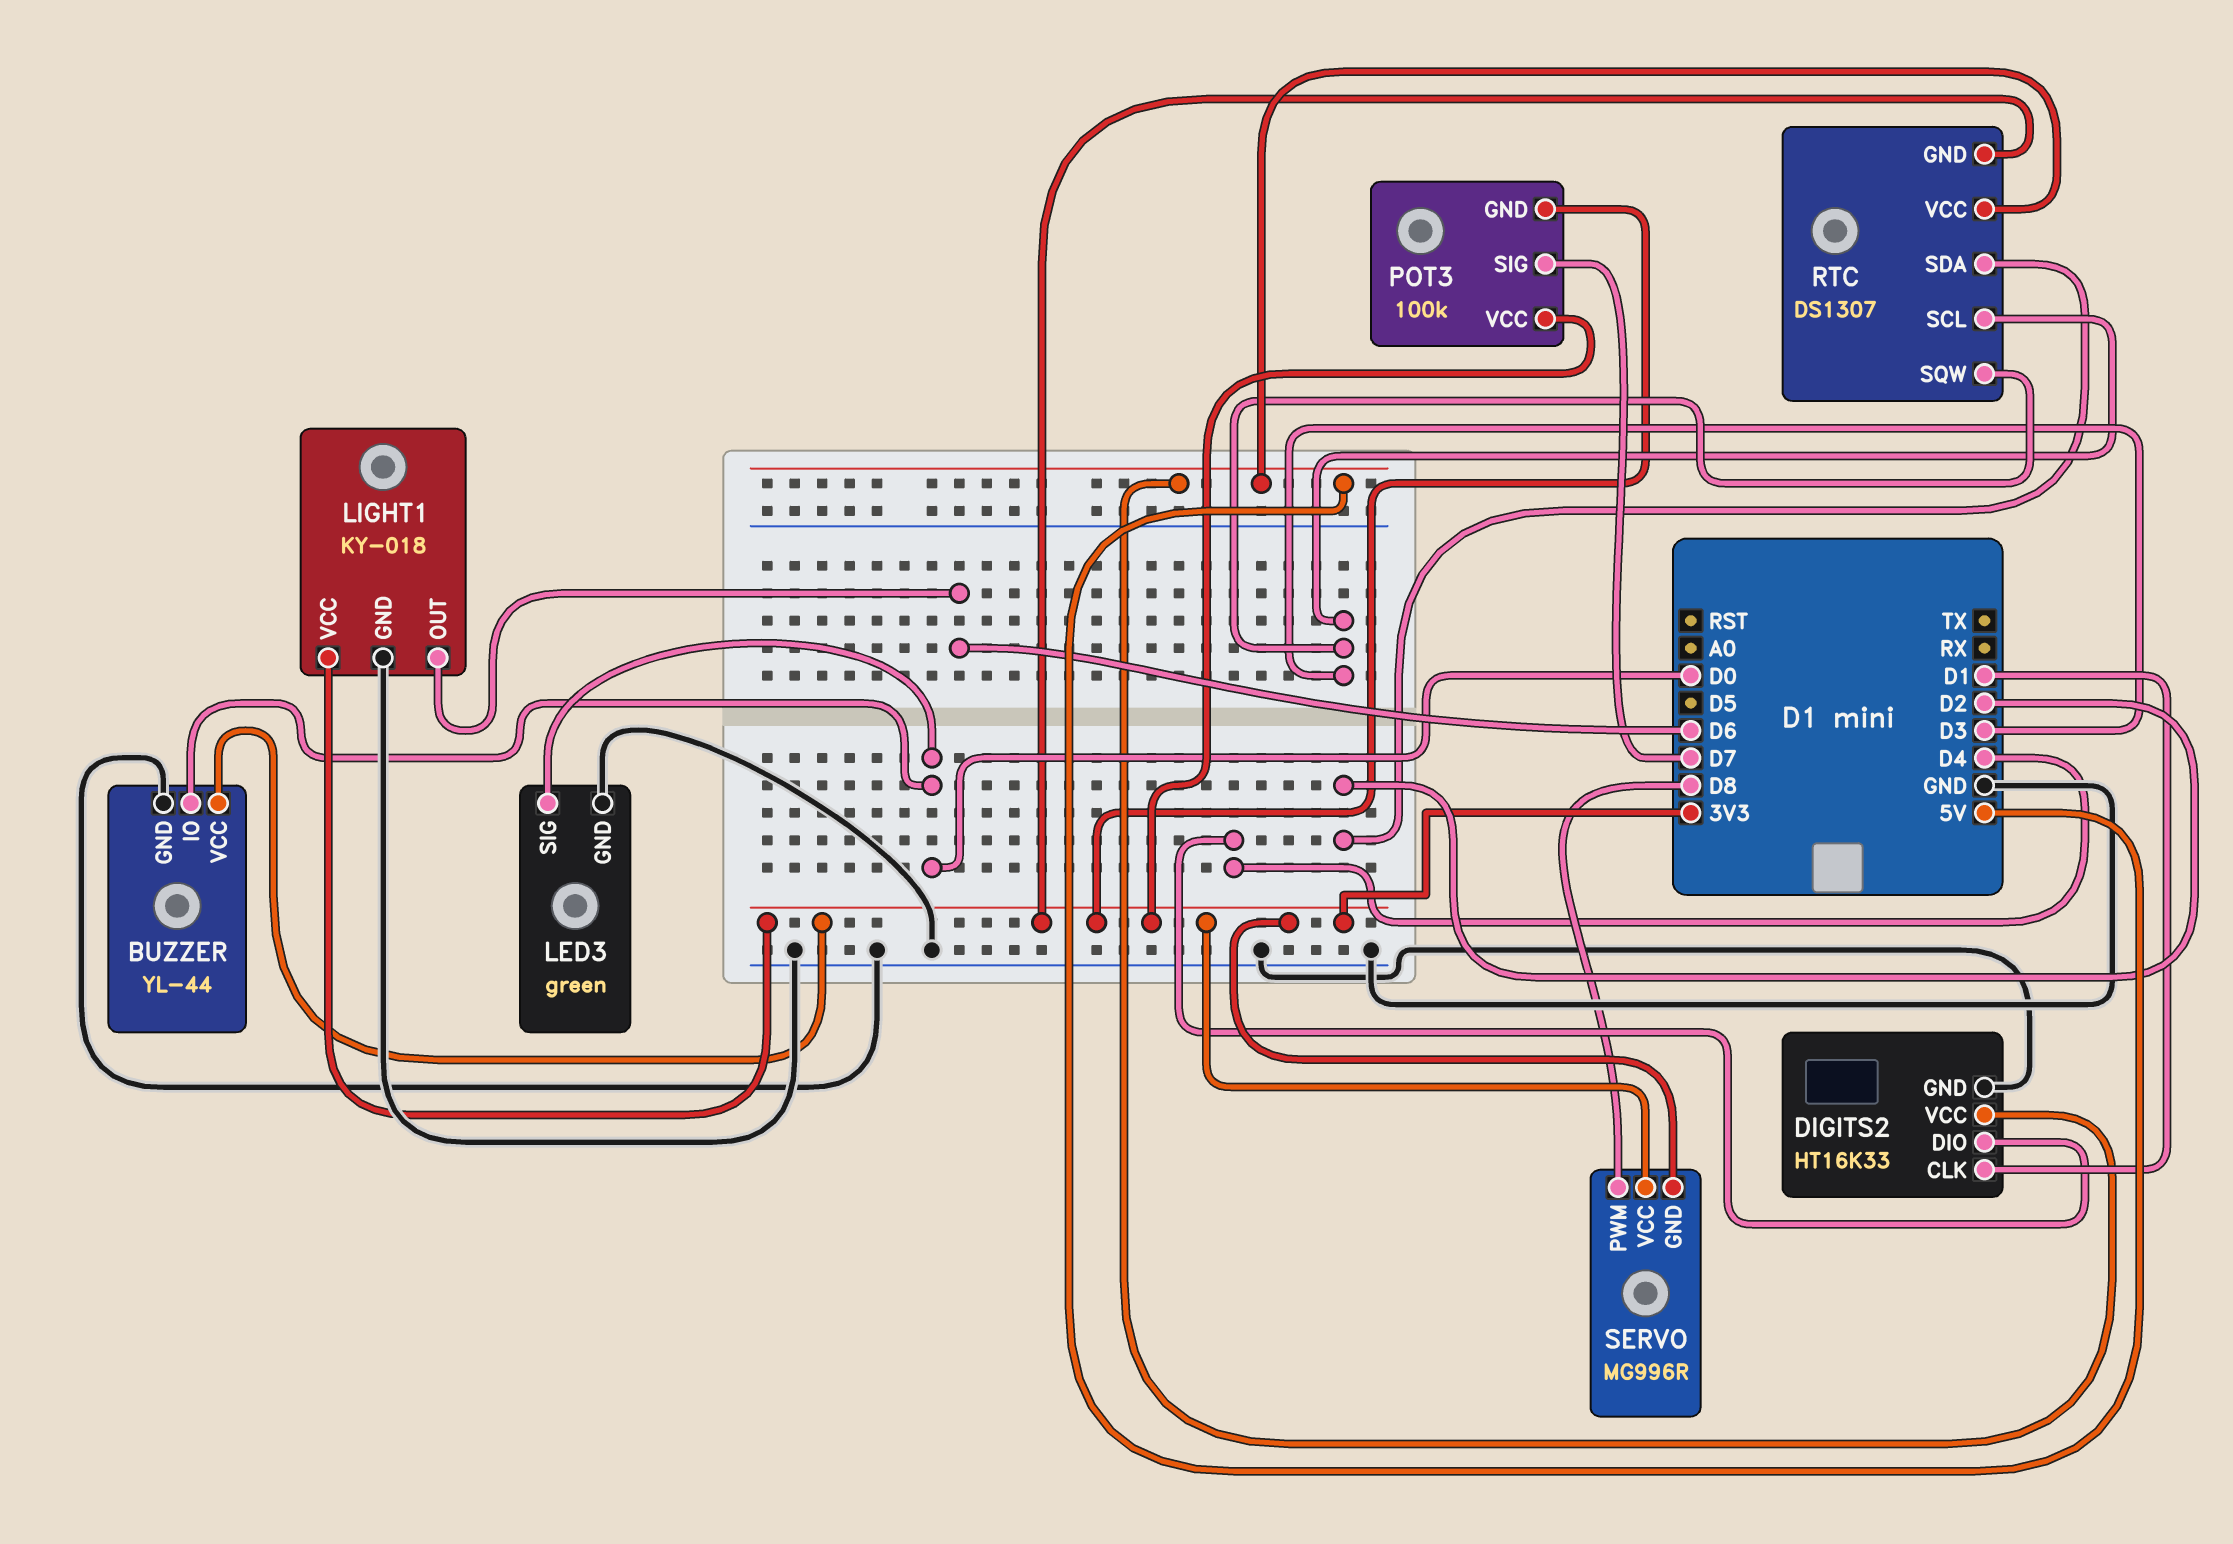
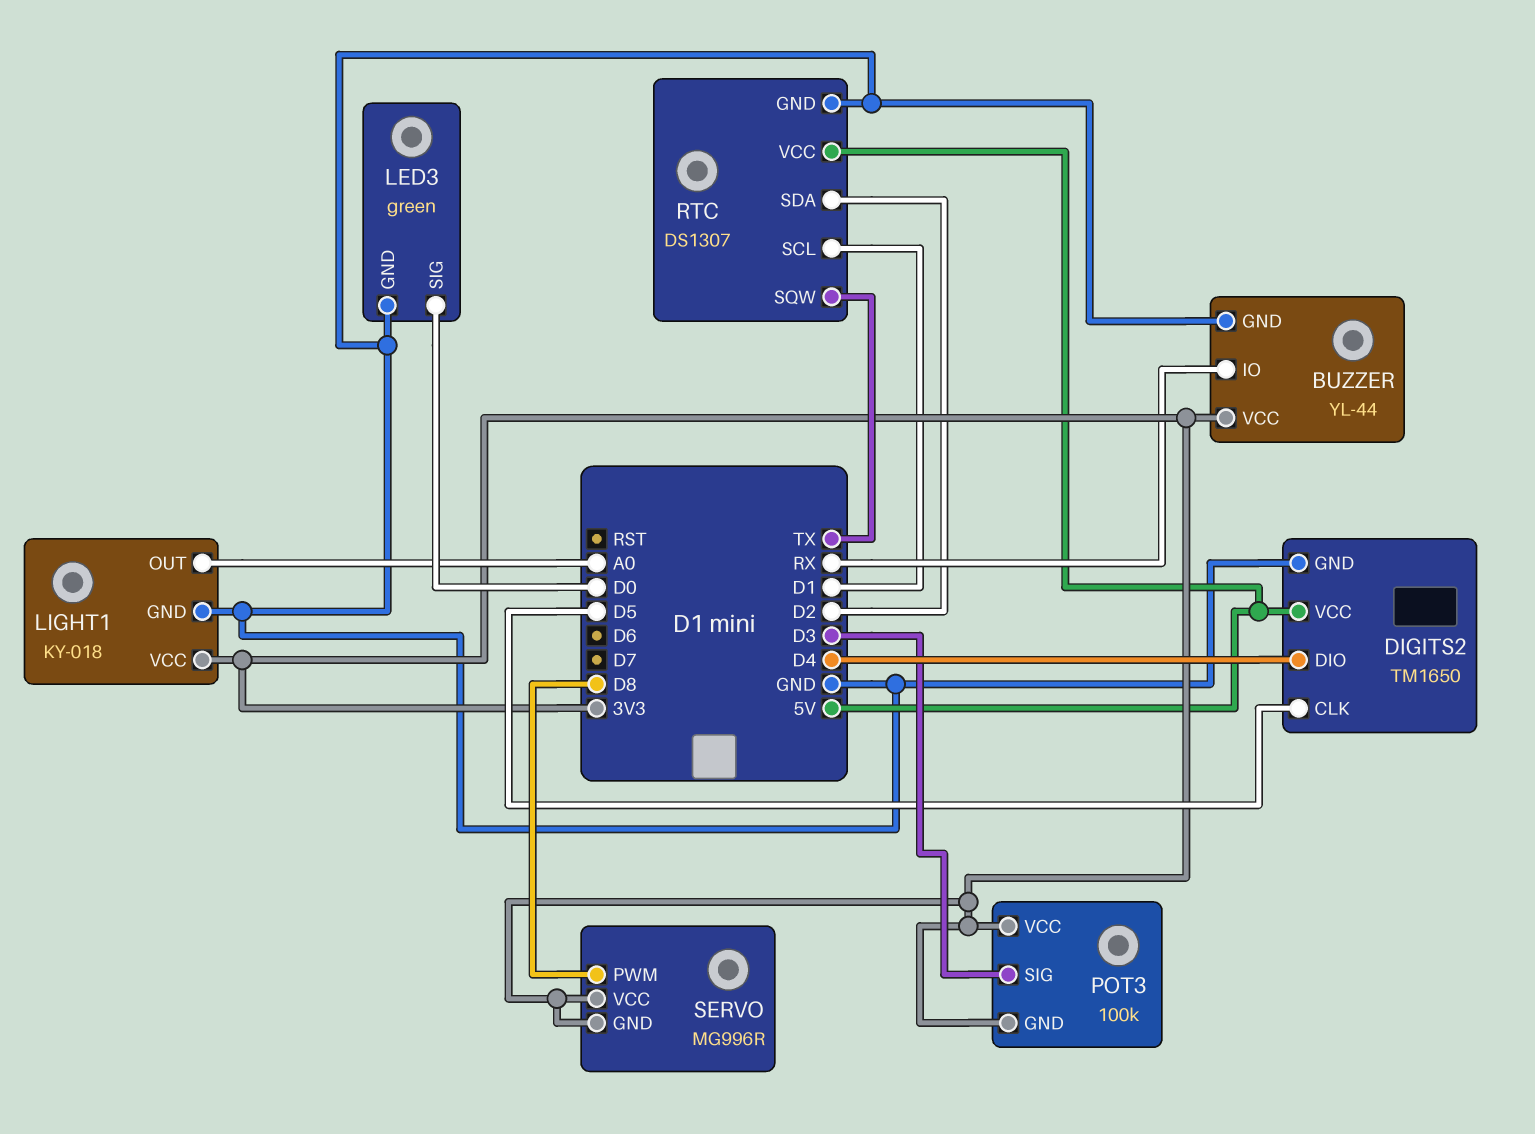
BUZZER pin IO: D0 -> RX
DIGITS2: HT16K33 -> TM1650
DIGITS2 pin CLK: D1 -> D5
LIGHT1 pin OUT: D6 -> A0
POT3 pin SIG: D7 -> D3
RTC pin GND: 3V3 -> GND
RTC pin SCL: D3 -> D1
RTC pin SQW: D3 -> TX

